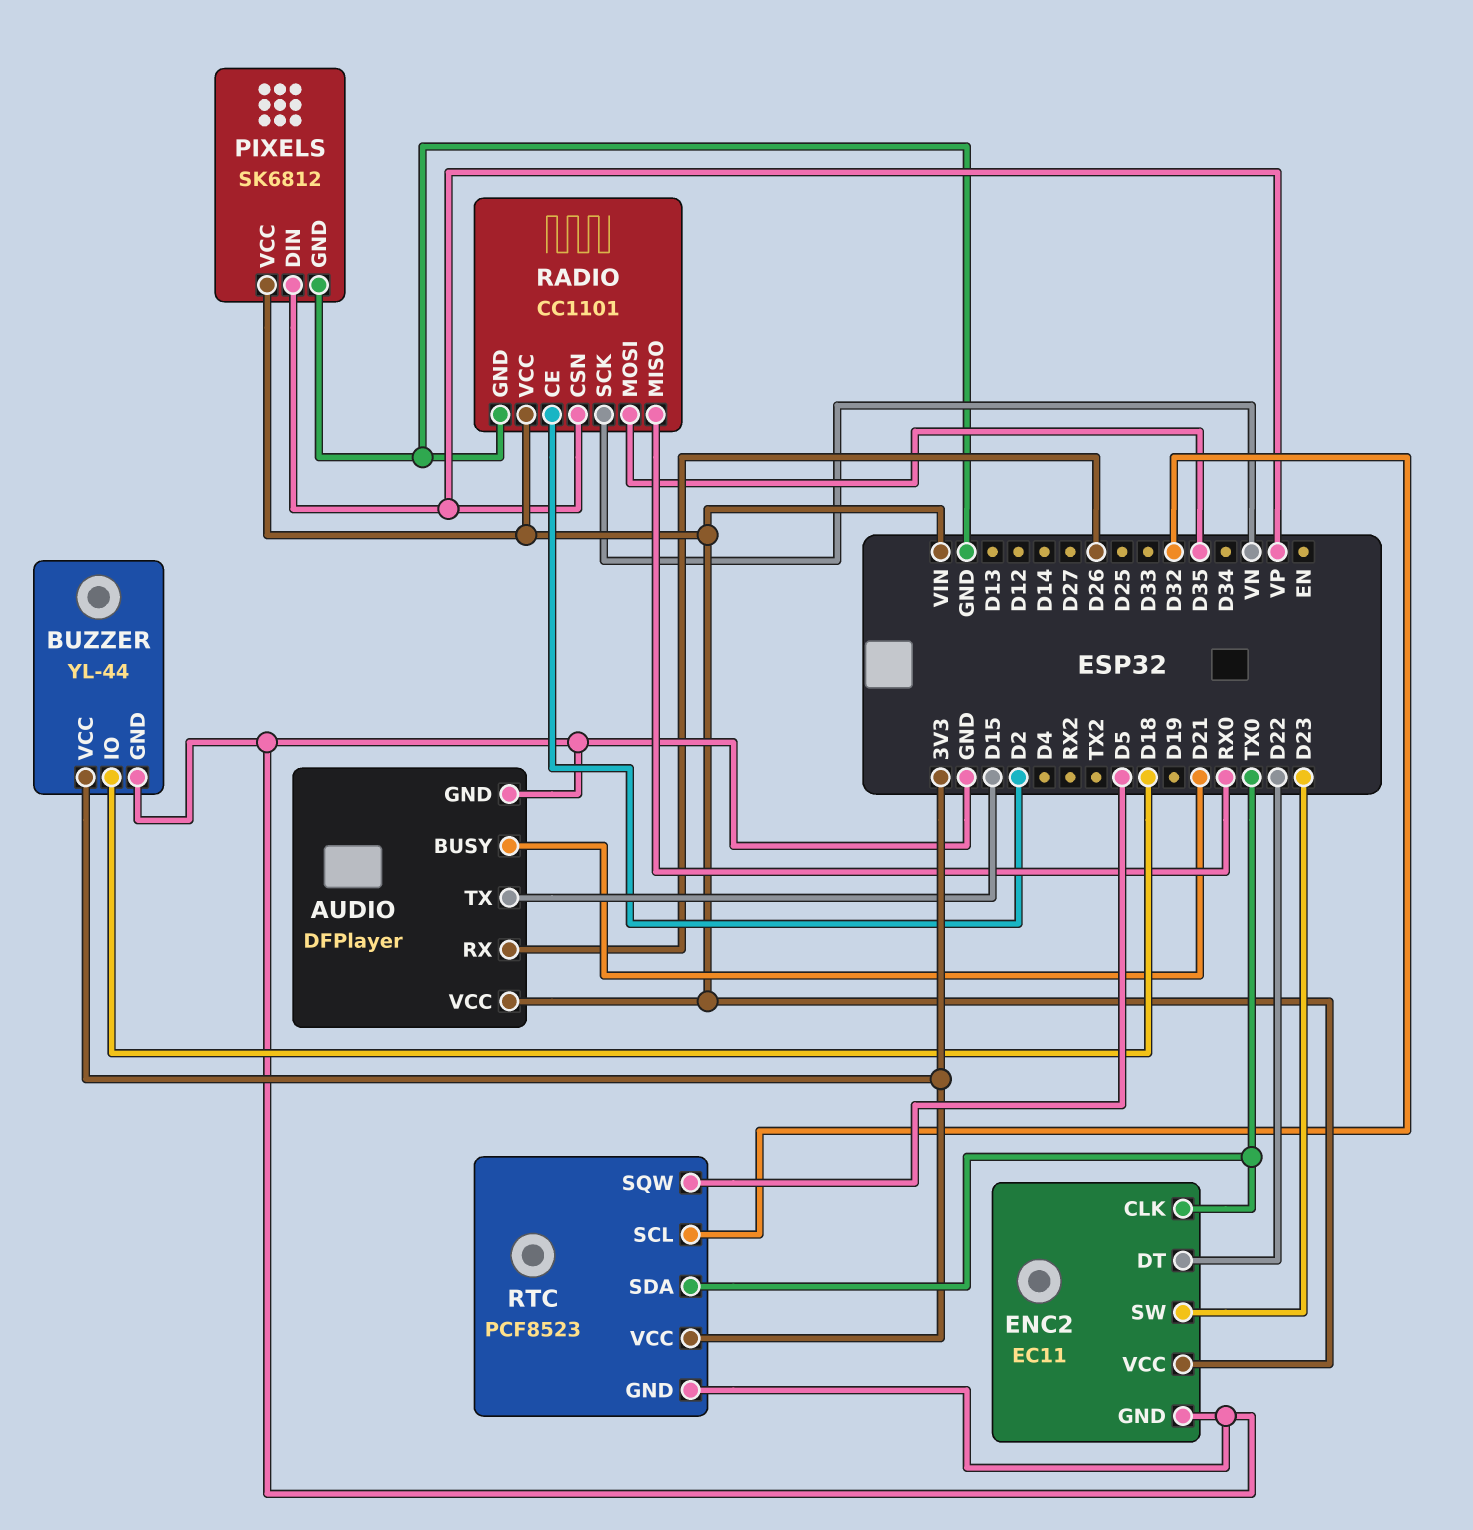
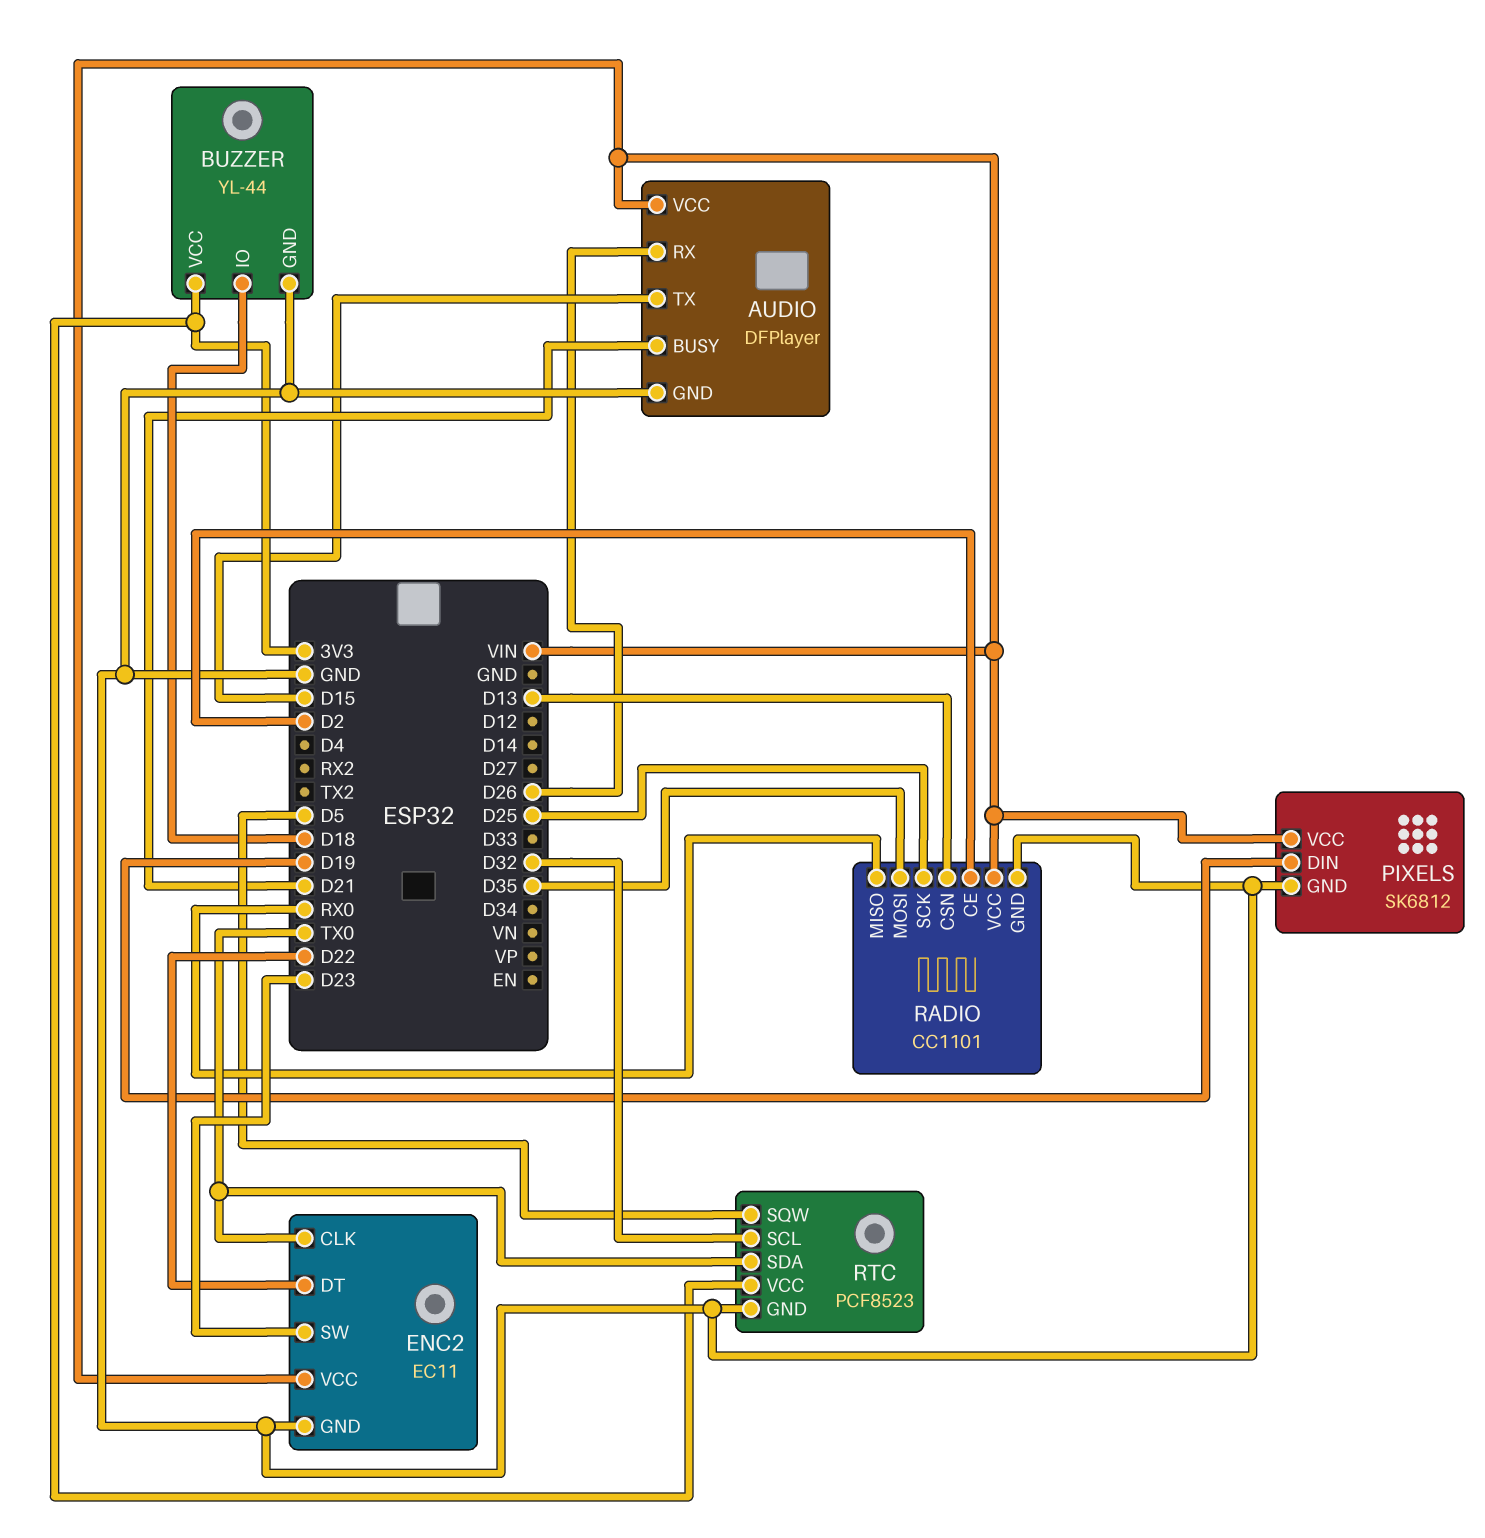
PIXELS pin DIN: VP -> D19
RADIO pin CSN: VP -> D13
RADIO pin SCK: VN -> D25

